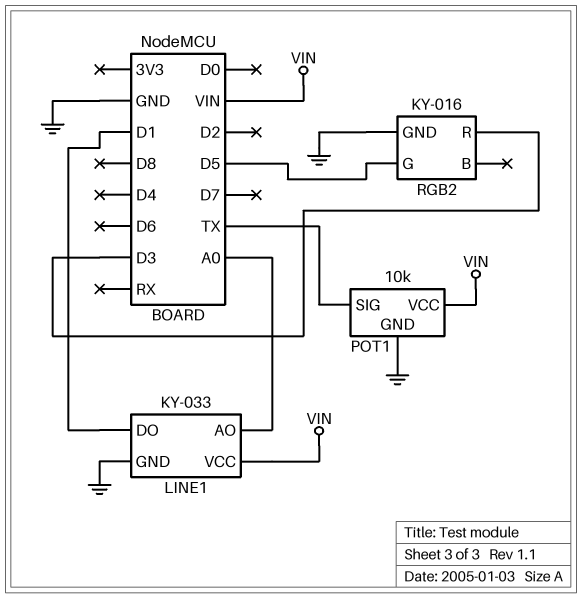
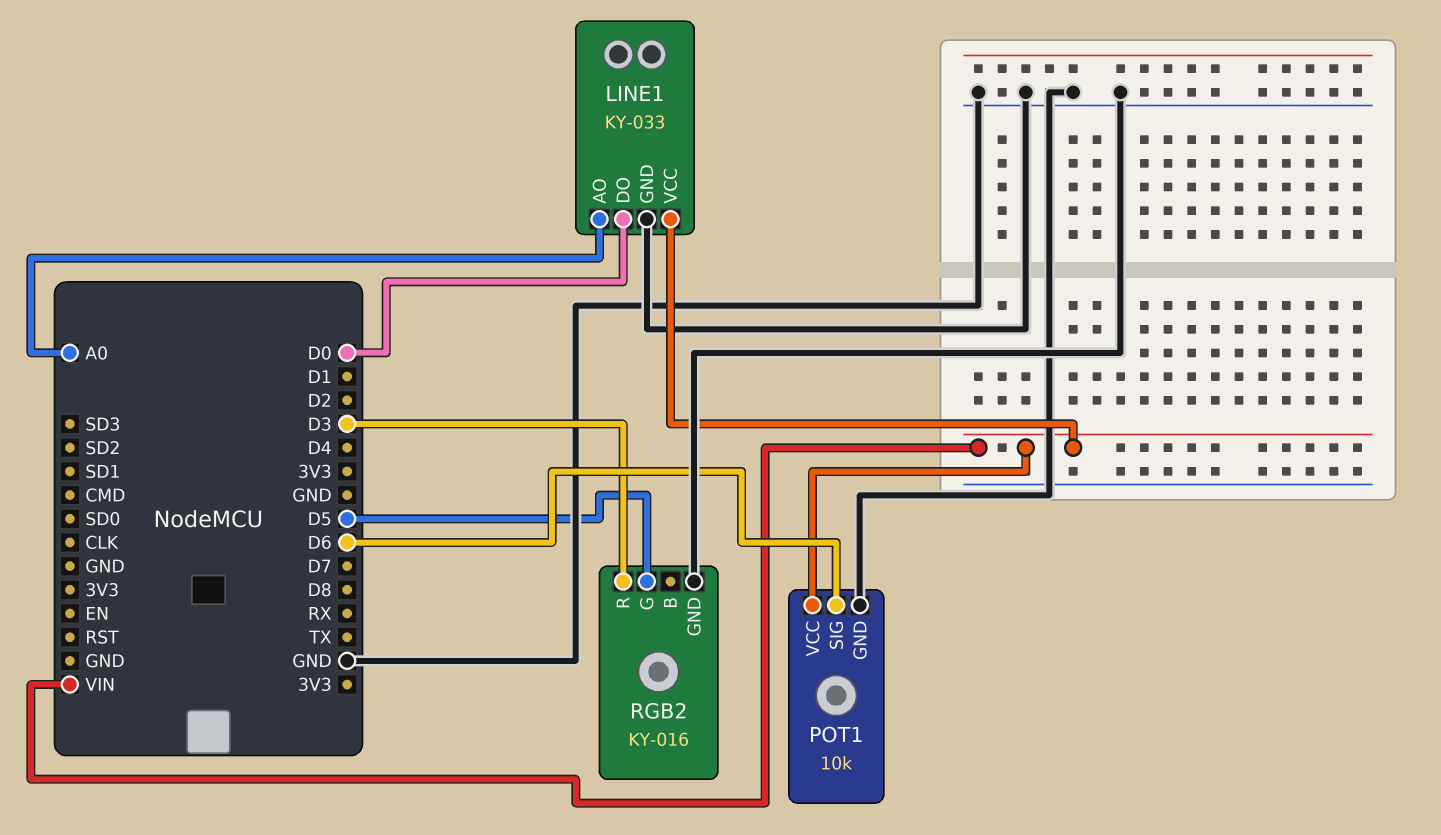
LINE1 pin DO: D1 -> D0
POT1 pin SIG: TX -> D6

